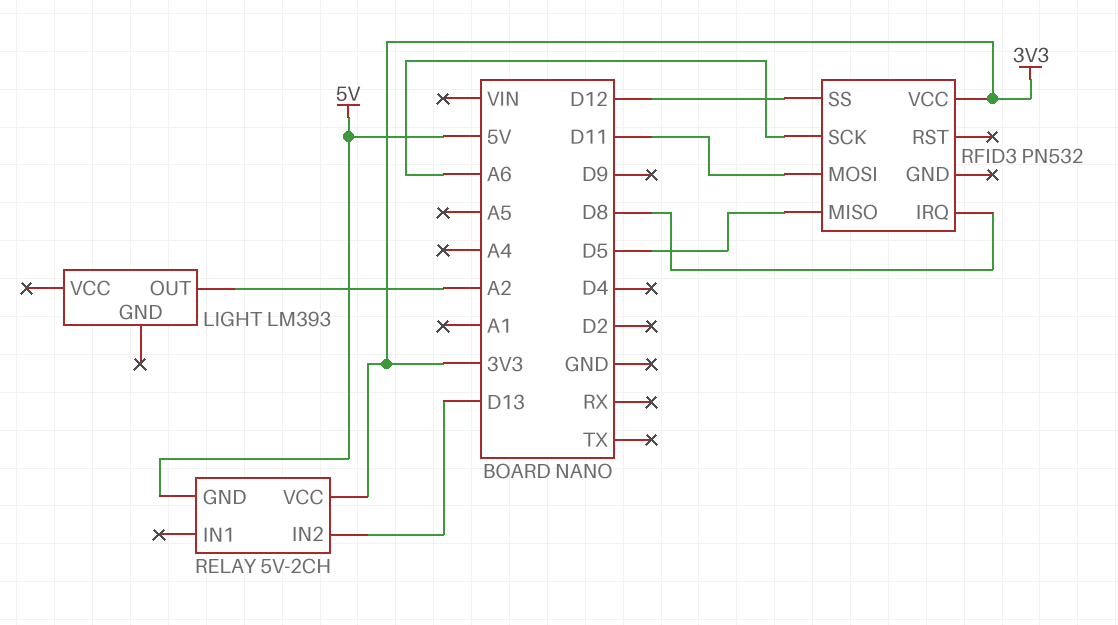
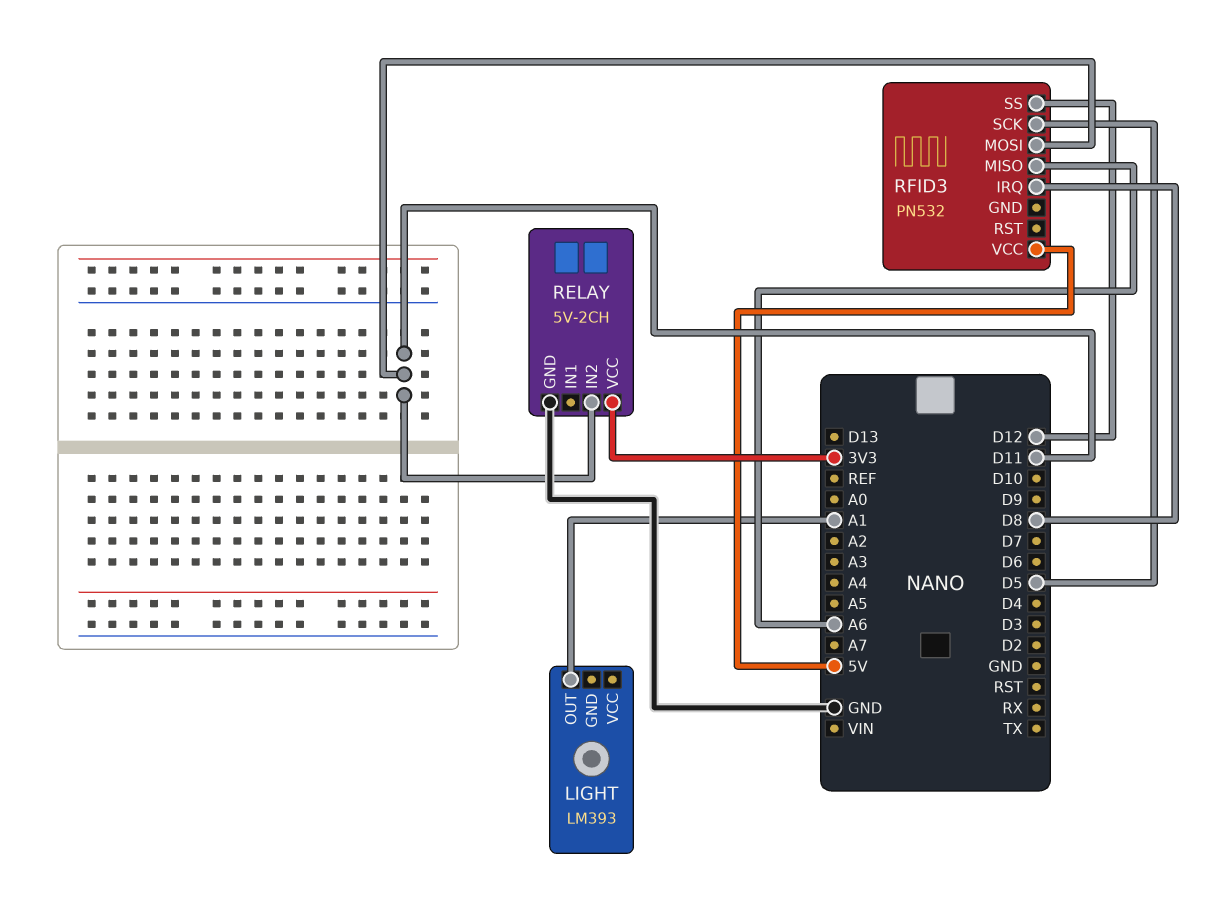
LIGHT pin OUT: A2 -> A1
RELAY pin GND: 5V -> GND
RELAY pin IN2: D13 -> D11
RFID3 pin MISO: D5 -> A6
RFID3 pin SCK: A6 -> D5
RFID3 pin VCC: 3V3 -> 5V

